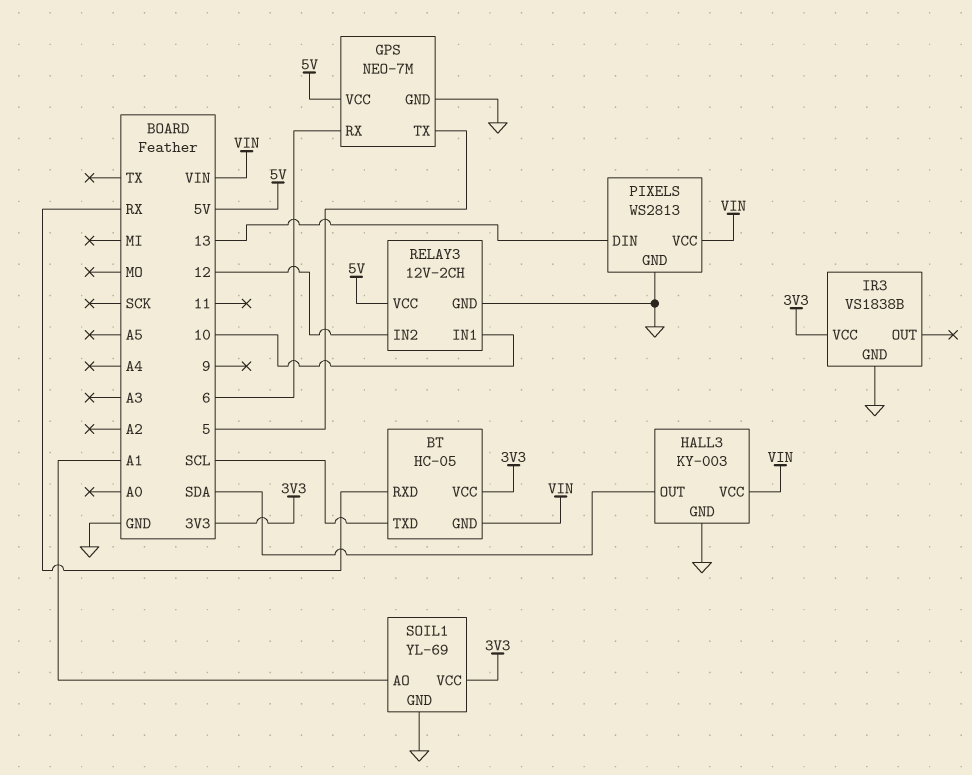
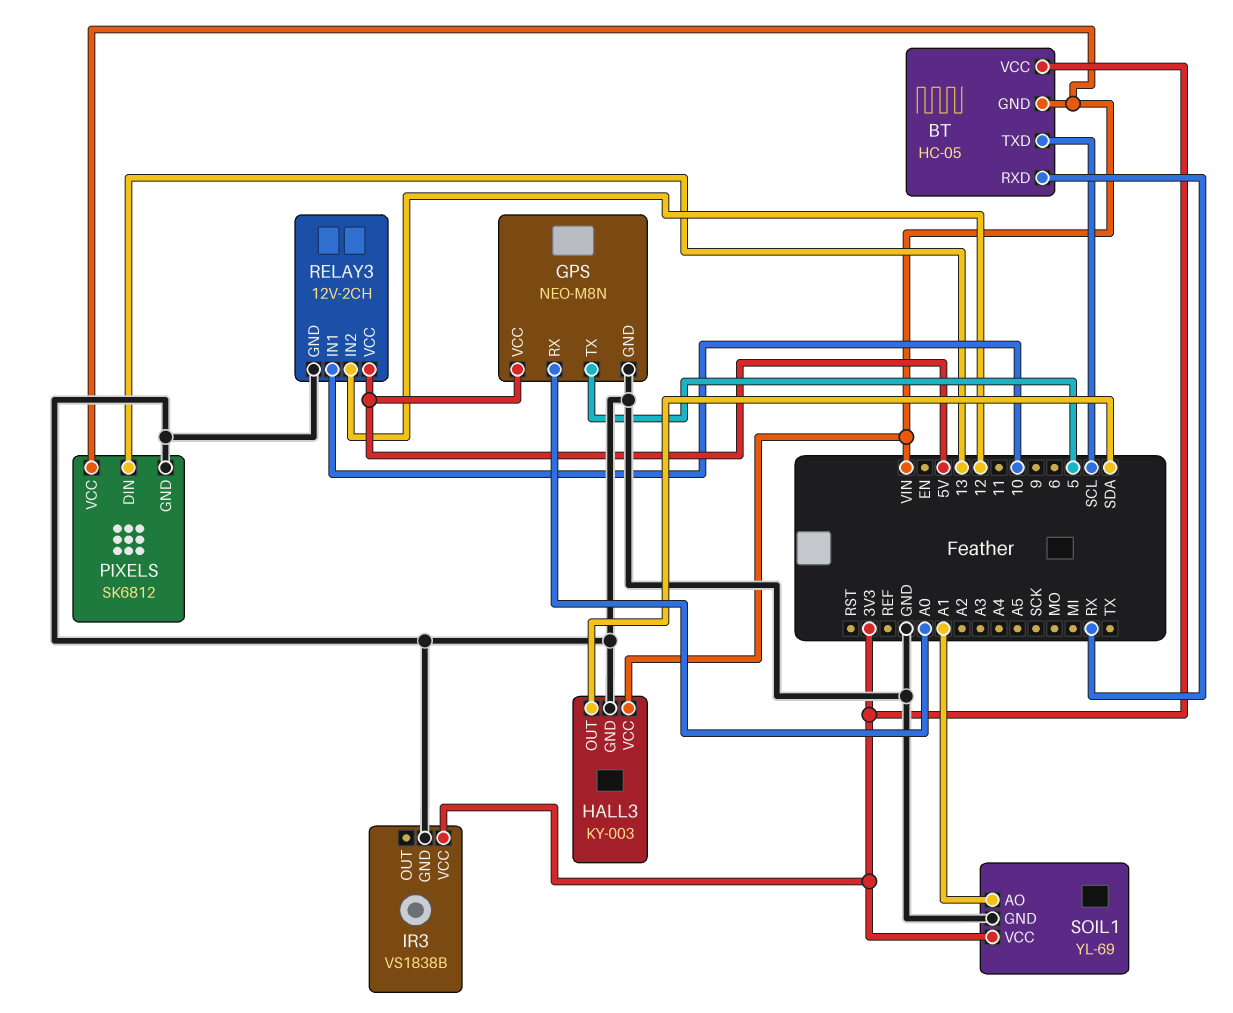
GPS: NEO-7M -> NEO-M8N
GPS pin RX: 6 -> A0
PIXELS: WS2813 -> SK6812

